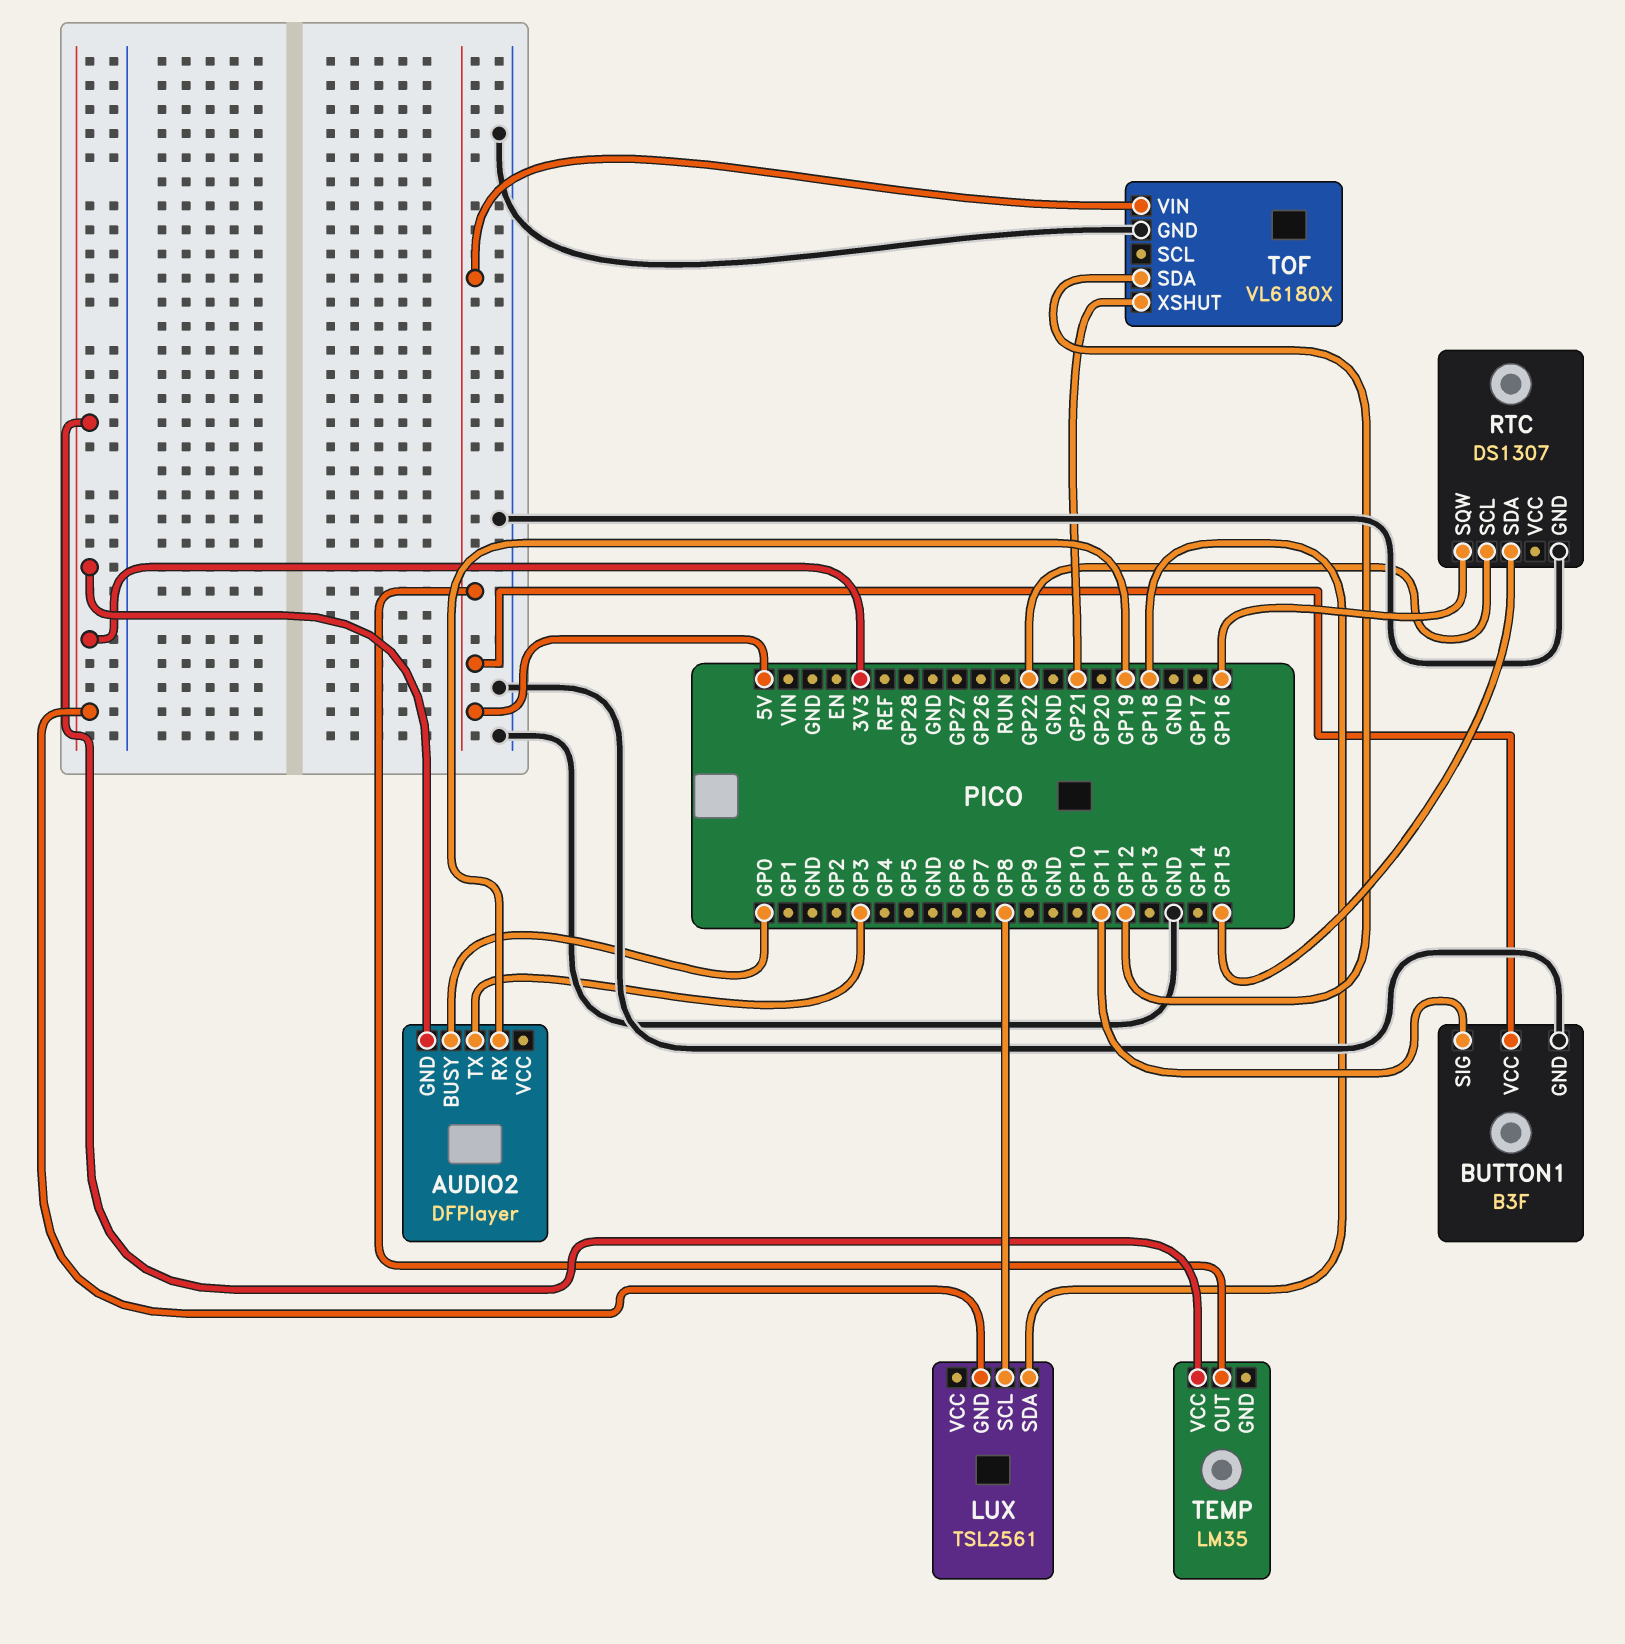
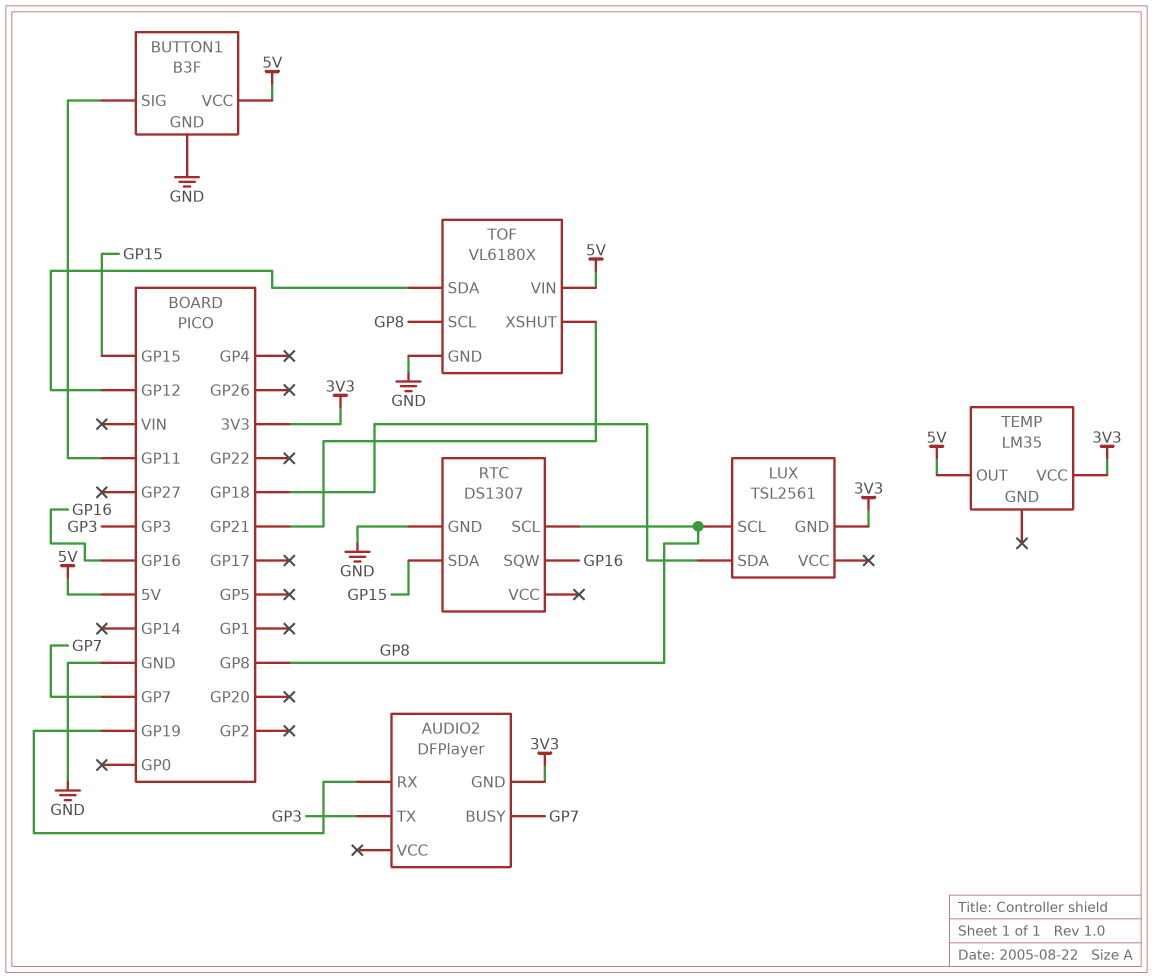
AUDIO2 pin BUSY: GP0 -> GP7
RTC pin SCL: GP22 -> GP8
TOF pin SCL: none -> GP8

